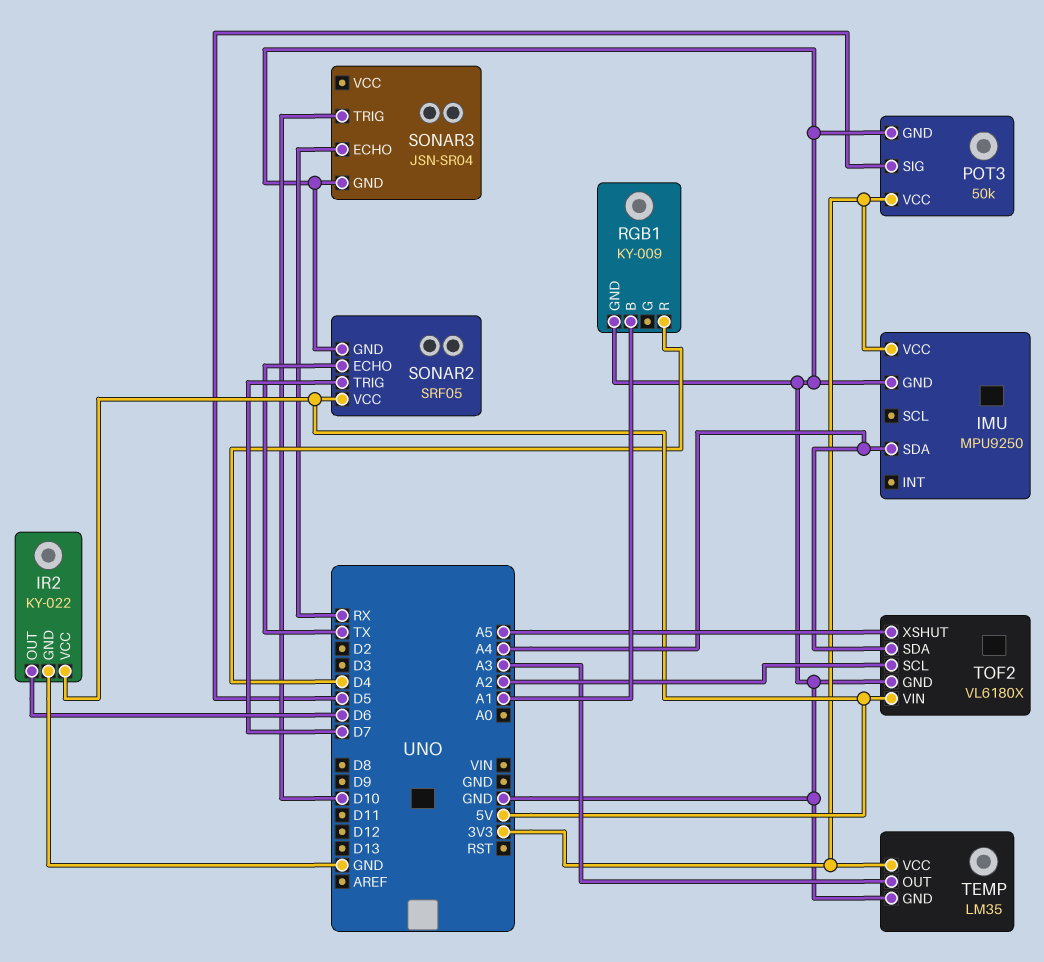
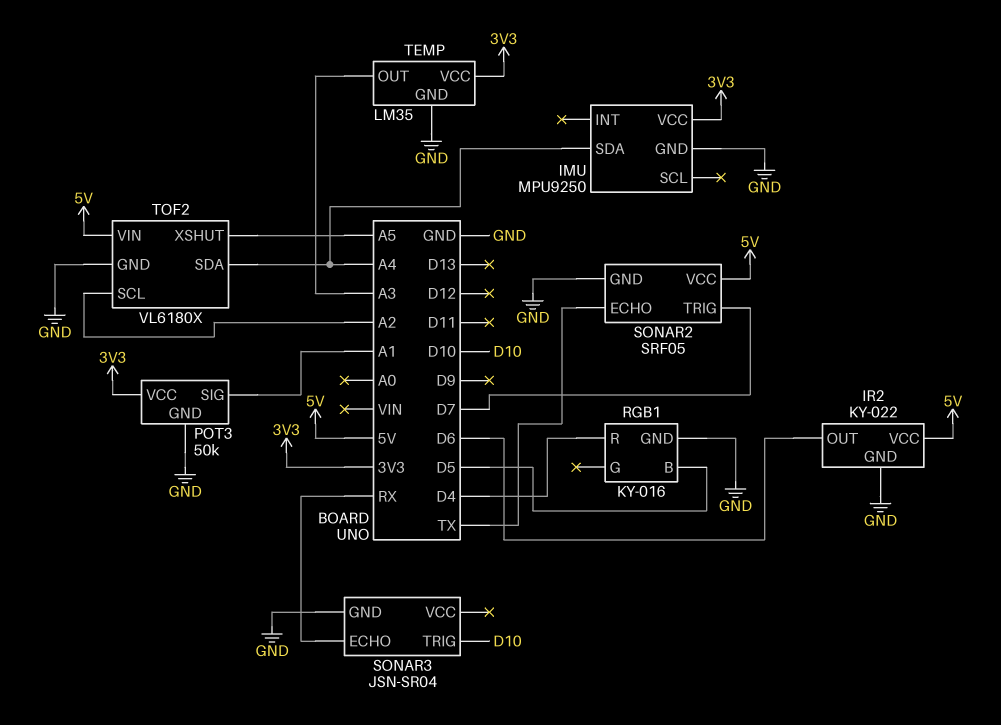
POT3 pin SIG: D5 -> A1
RGB1: KY-009 -> KY-016
RGB1 pin B: A1 -> D5

